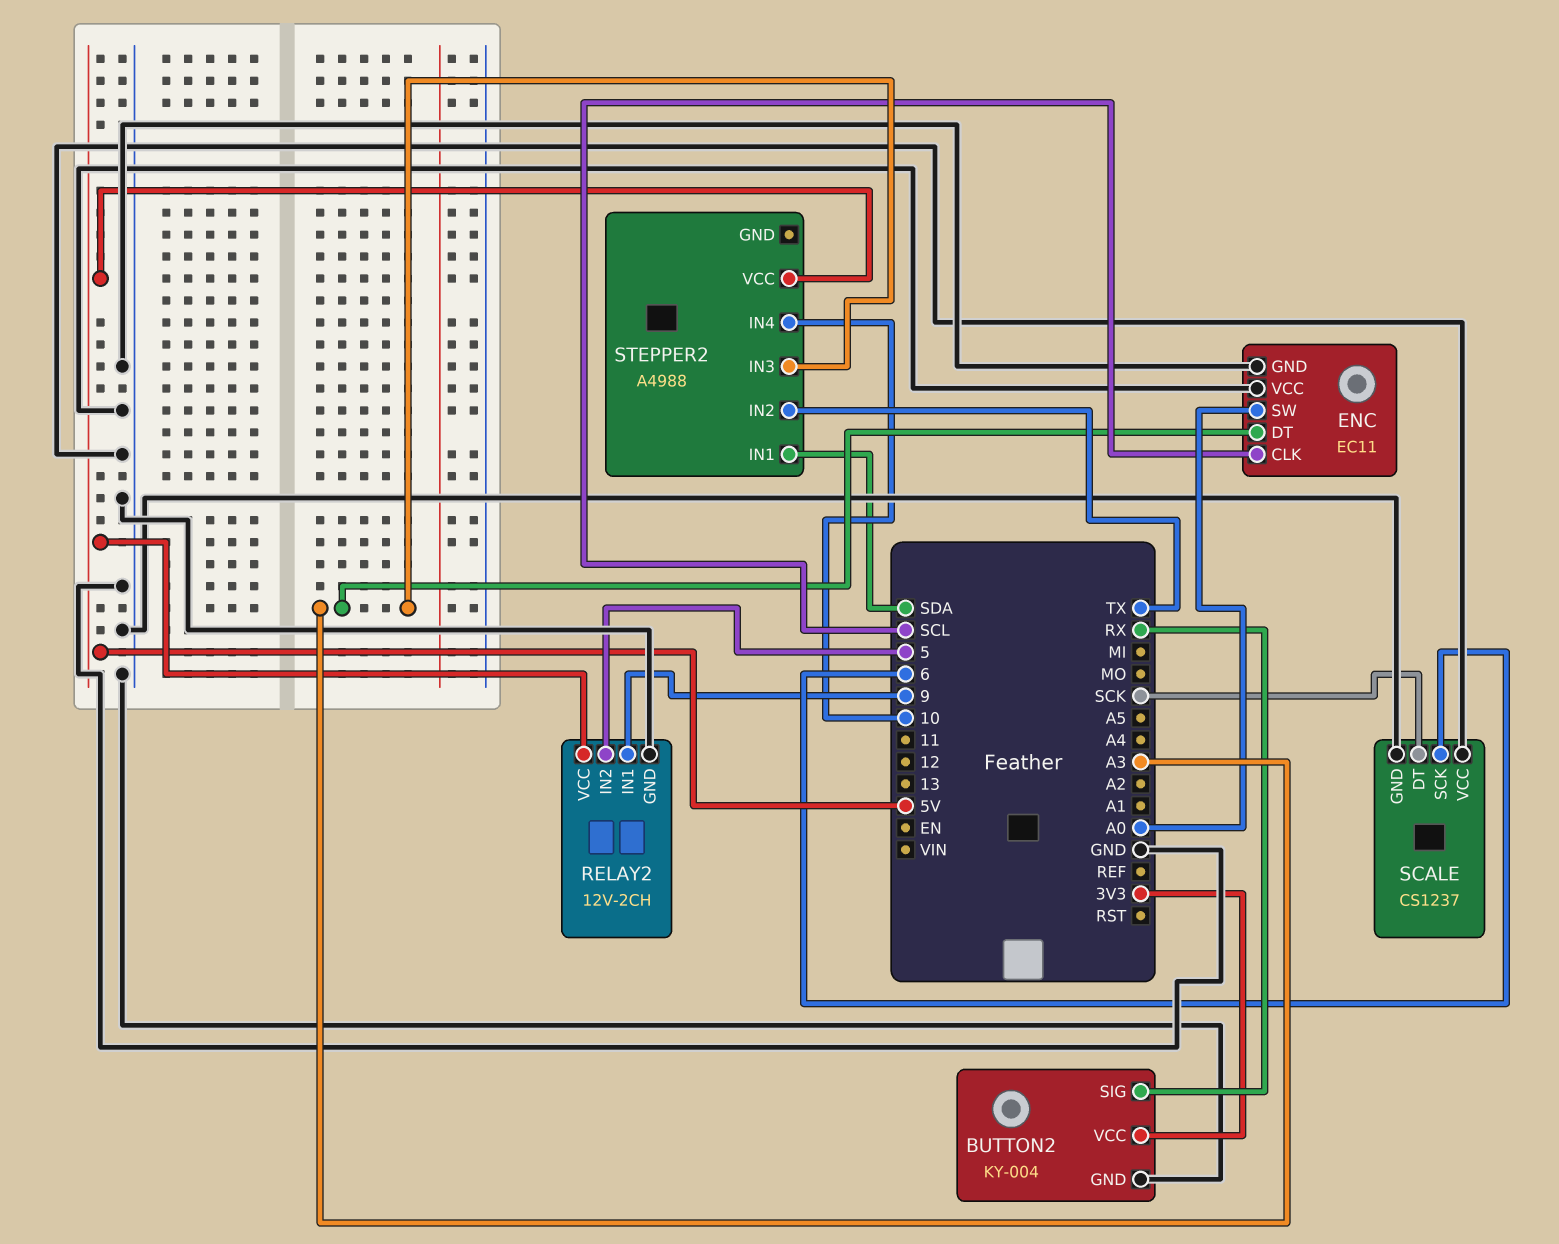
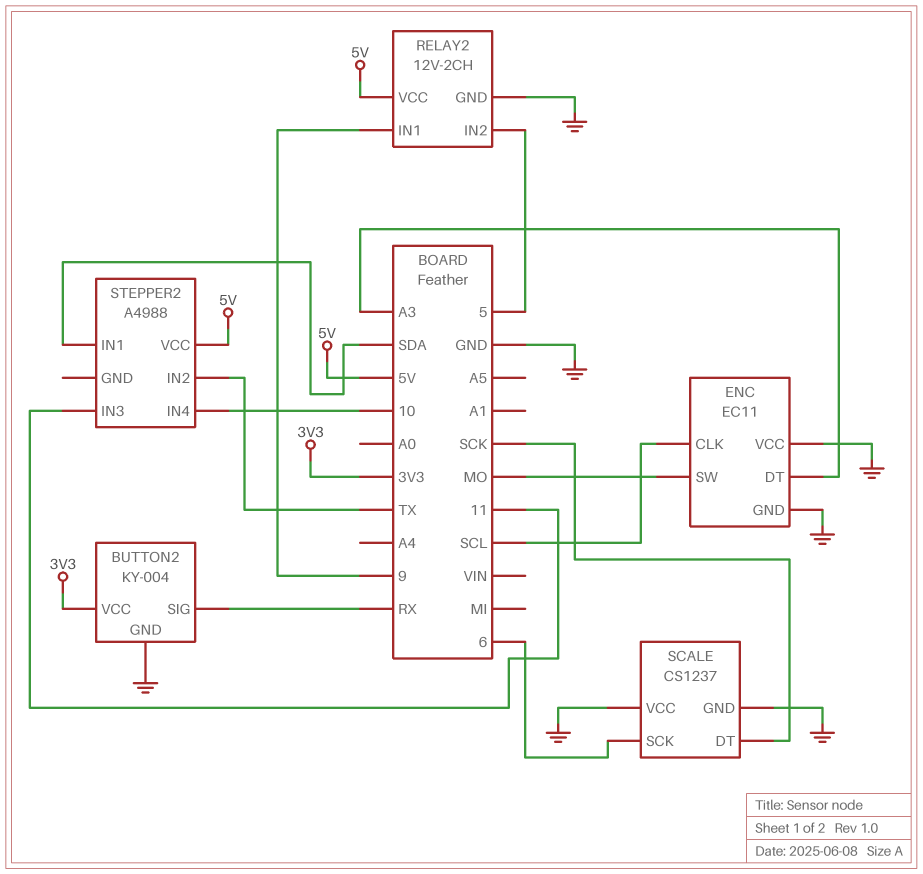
ENC pin SW: A0 -> MO
STEPPER2 pin IN3: A3 -> 11

